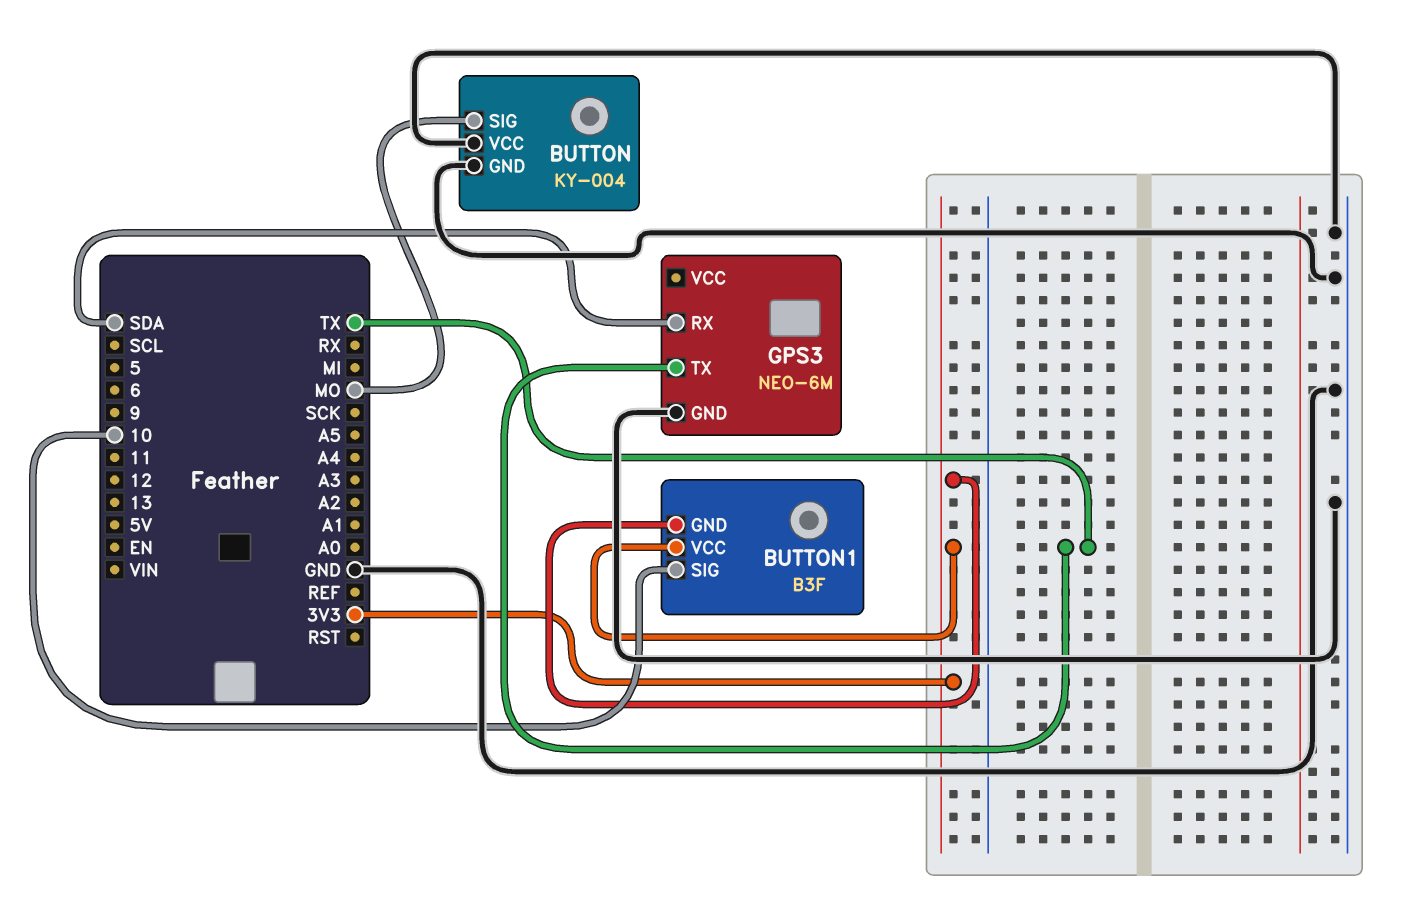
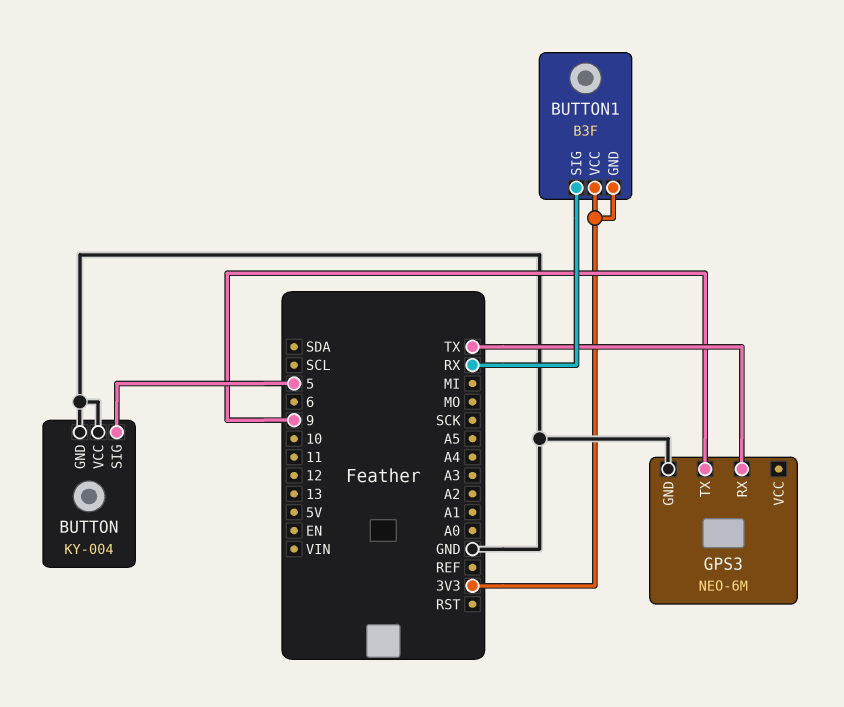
BUTTON pin SIG: MO -> 5
BUTTON1 pin SIG: 10 -> RX
GPS3 pin RX: SDA -> TX
GPS3 pin TX: TX -> 9

